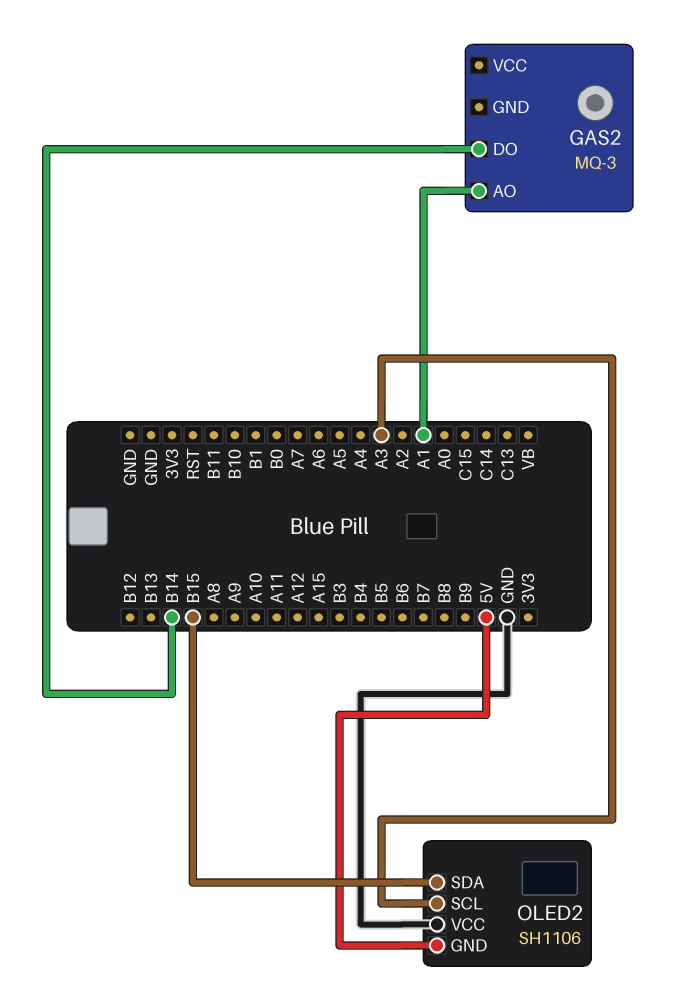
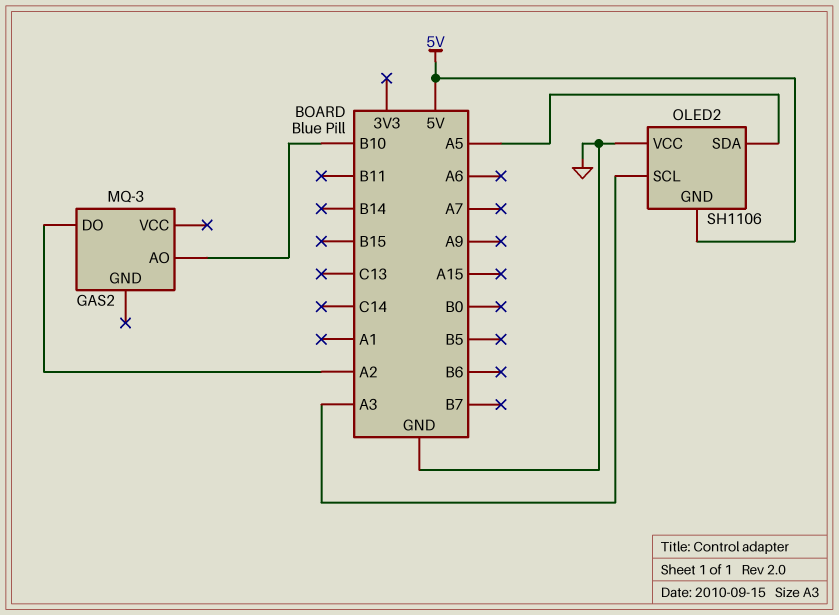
GAS2 pin AO: A1 -> B10
GAS2 pin DO: B14 -> A2
OLED2 pin SDA: B15 -> A5

